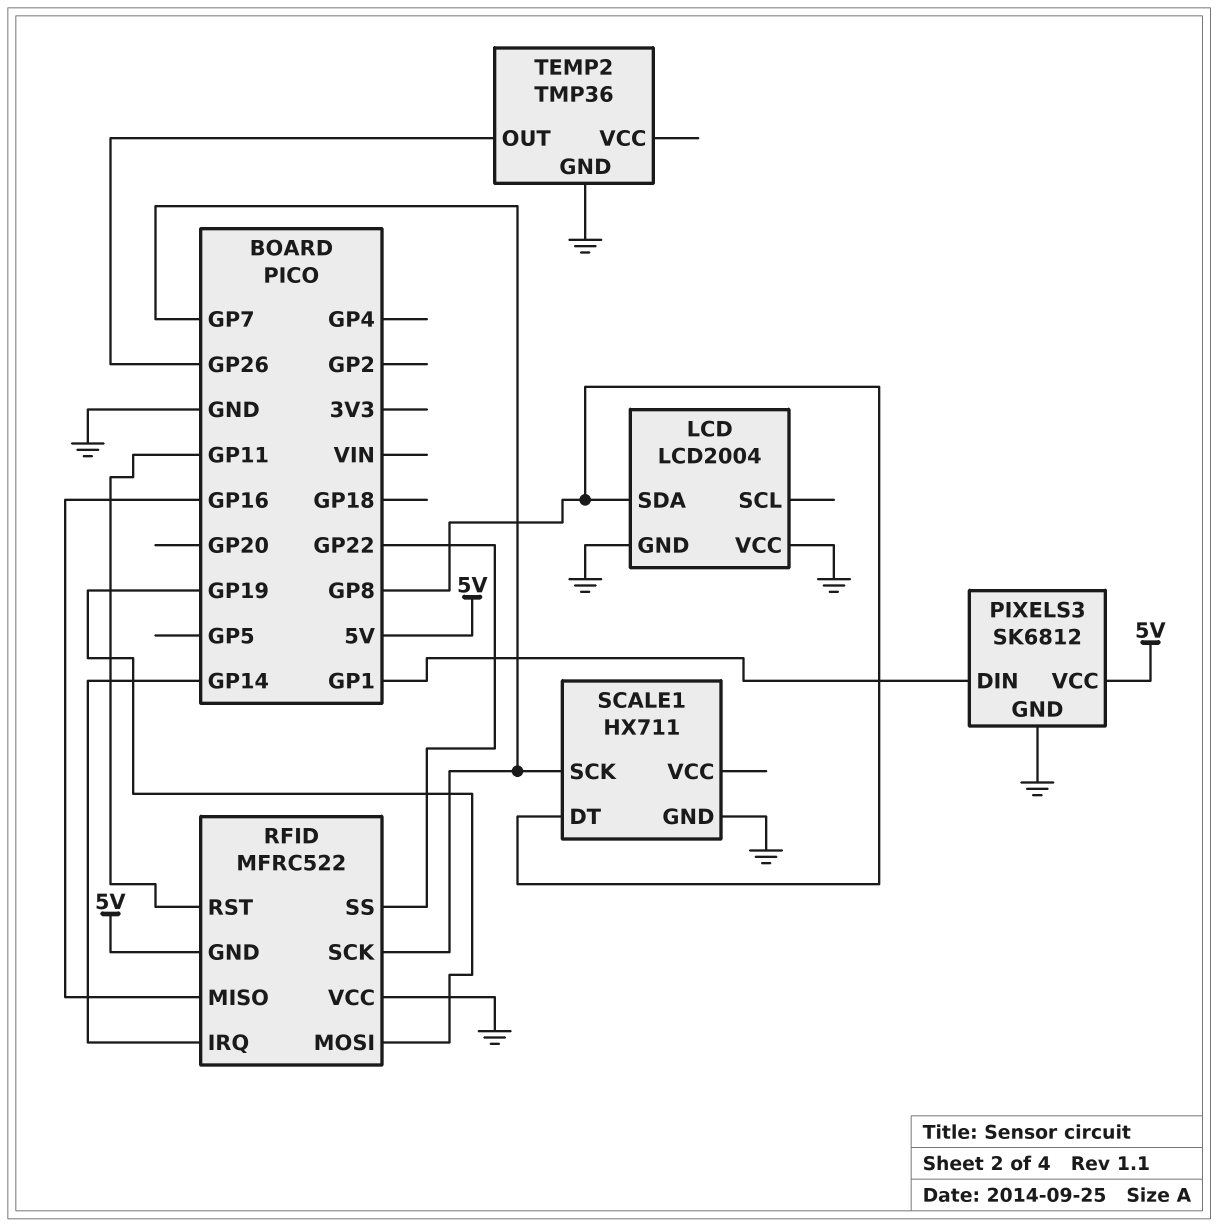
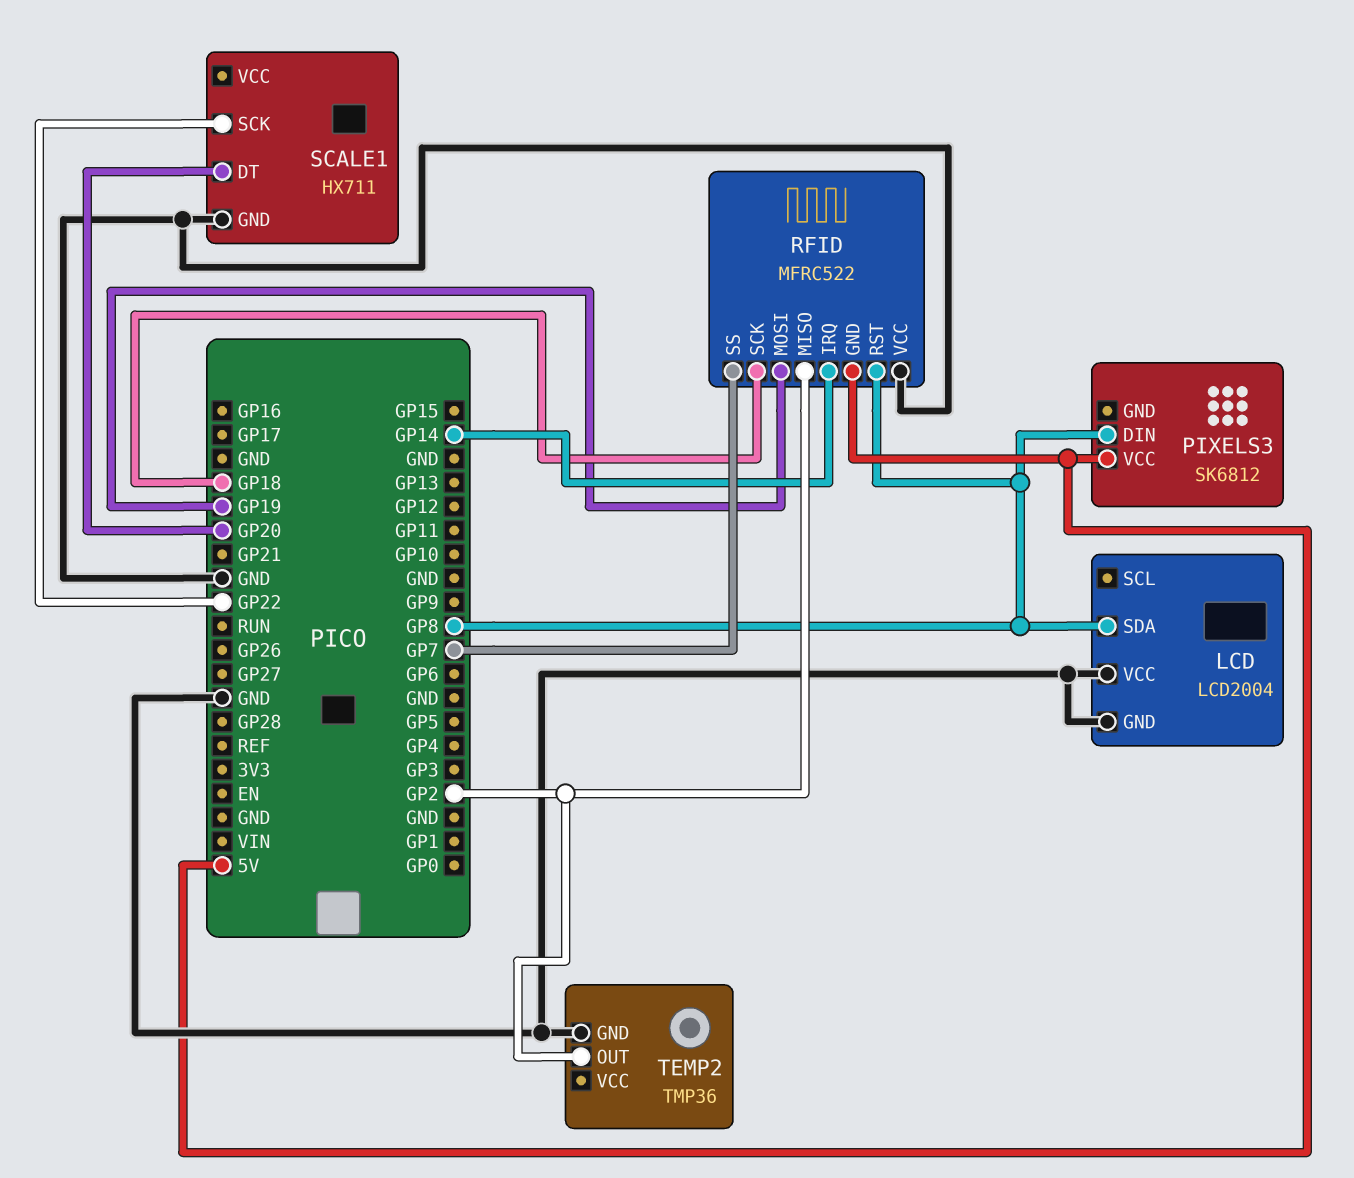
PIXELS3 pin DIN: GP1 -> GP8
PIXELS3 pin GND: GND -> none
RFID pin MISO: GP16 -> GP2
RFID pin RST: GP11 -> GP8
RFID pin SCK: GP7 -> GP18
RFID pin SS: GP22 -> GP7
SCALE1 pin DT: GP8 -> GP20
SCALE1 pin SCK: GP7 -> GP22
TEMP2 pin OUT: GP26 -> GP2

